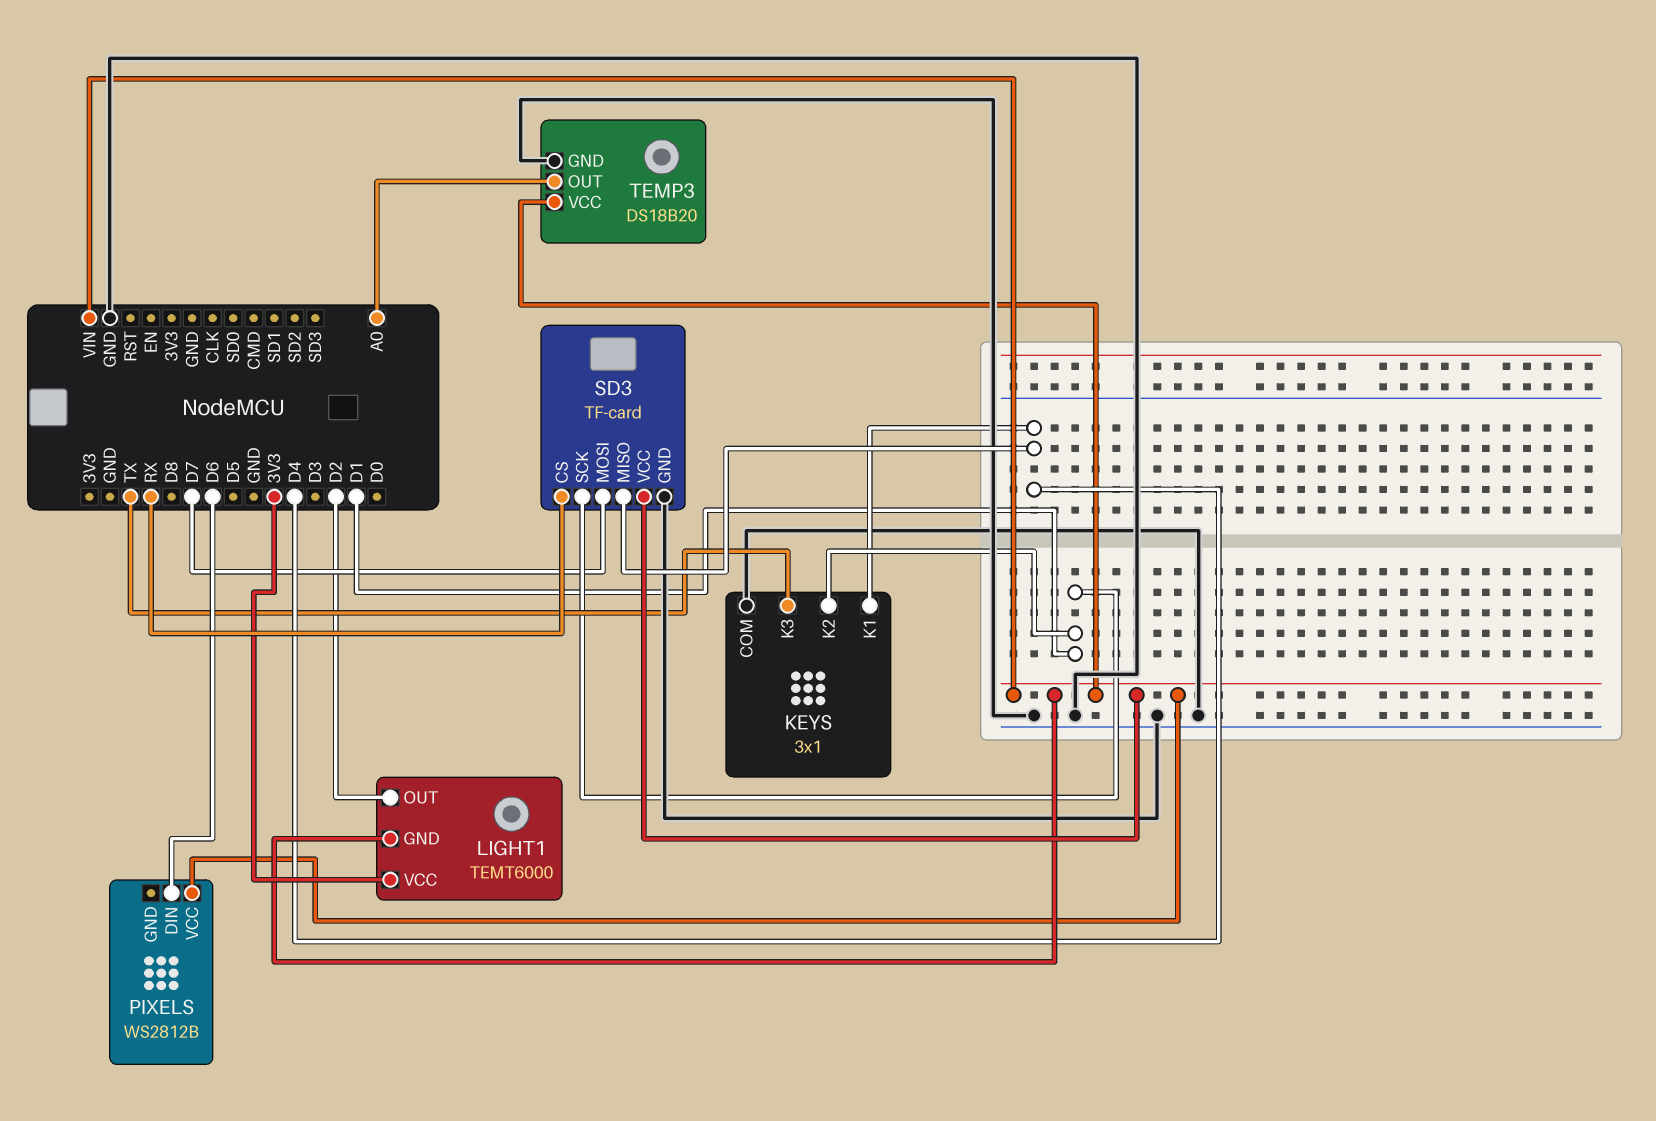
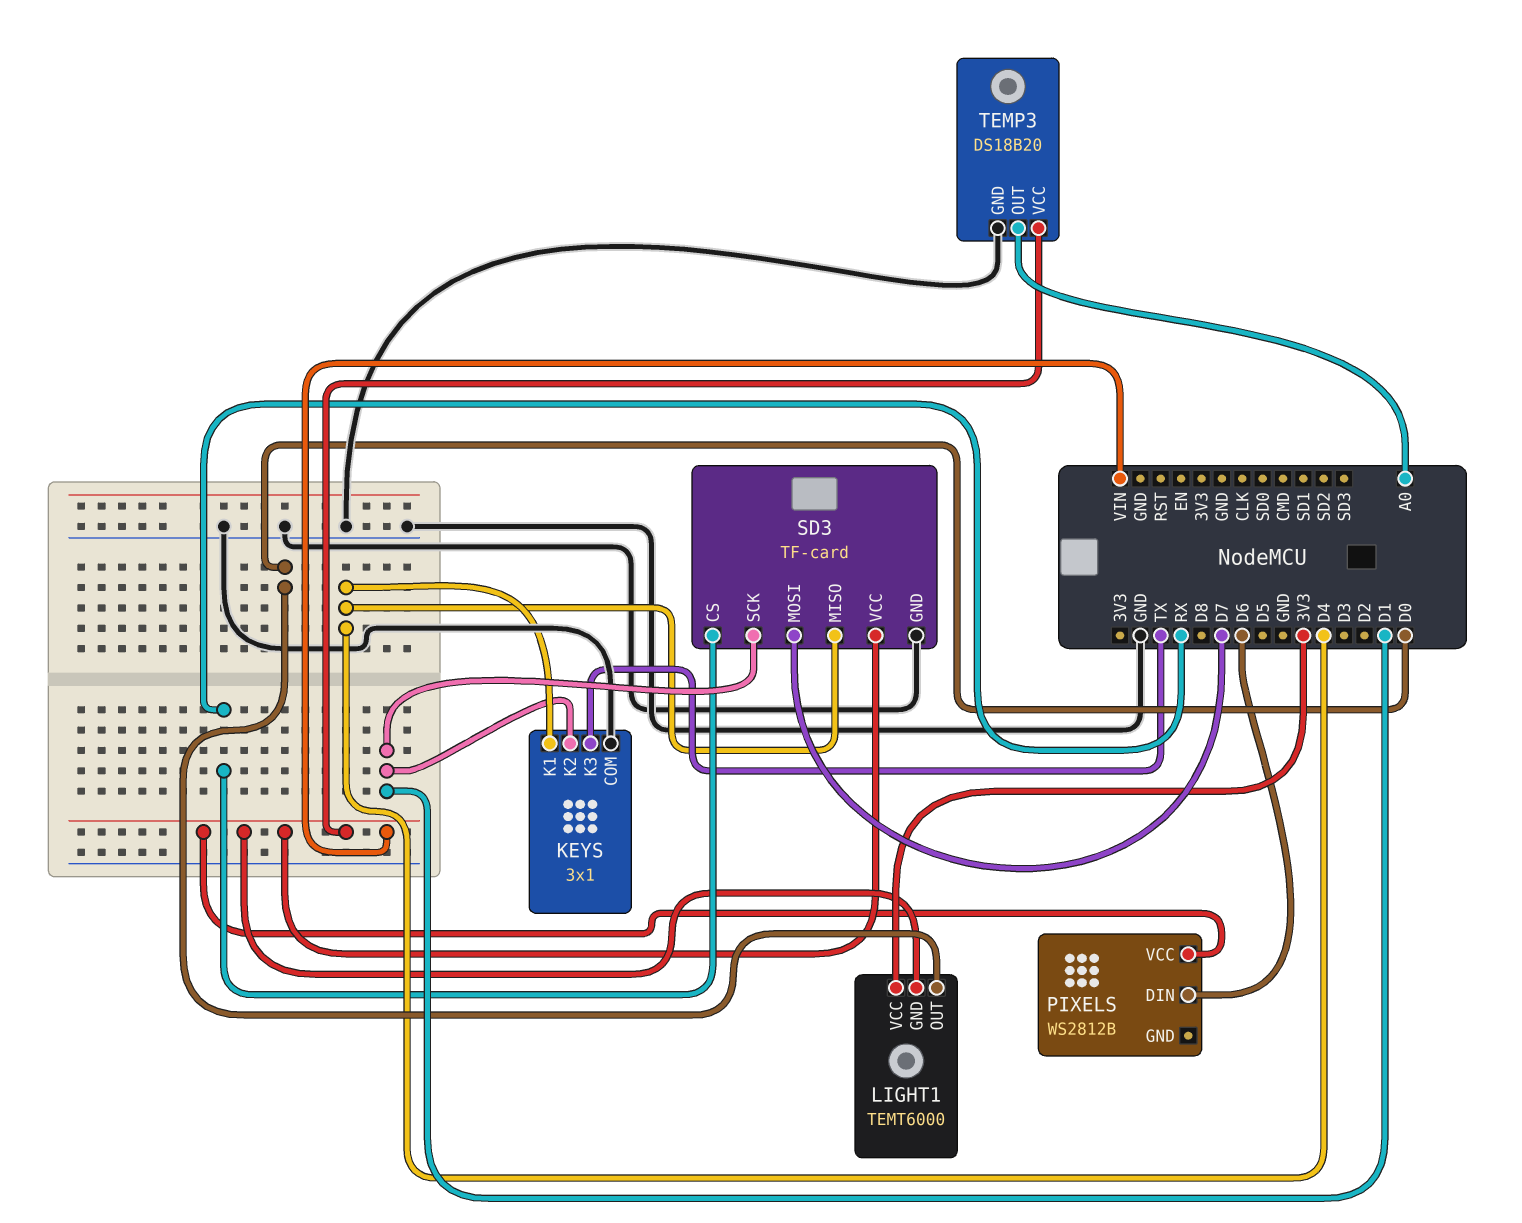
LIGHT1 pin OUT: D2 -> D0

